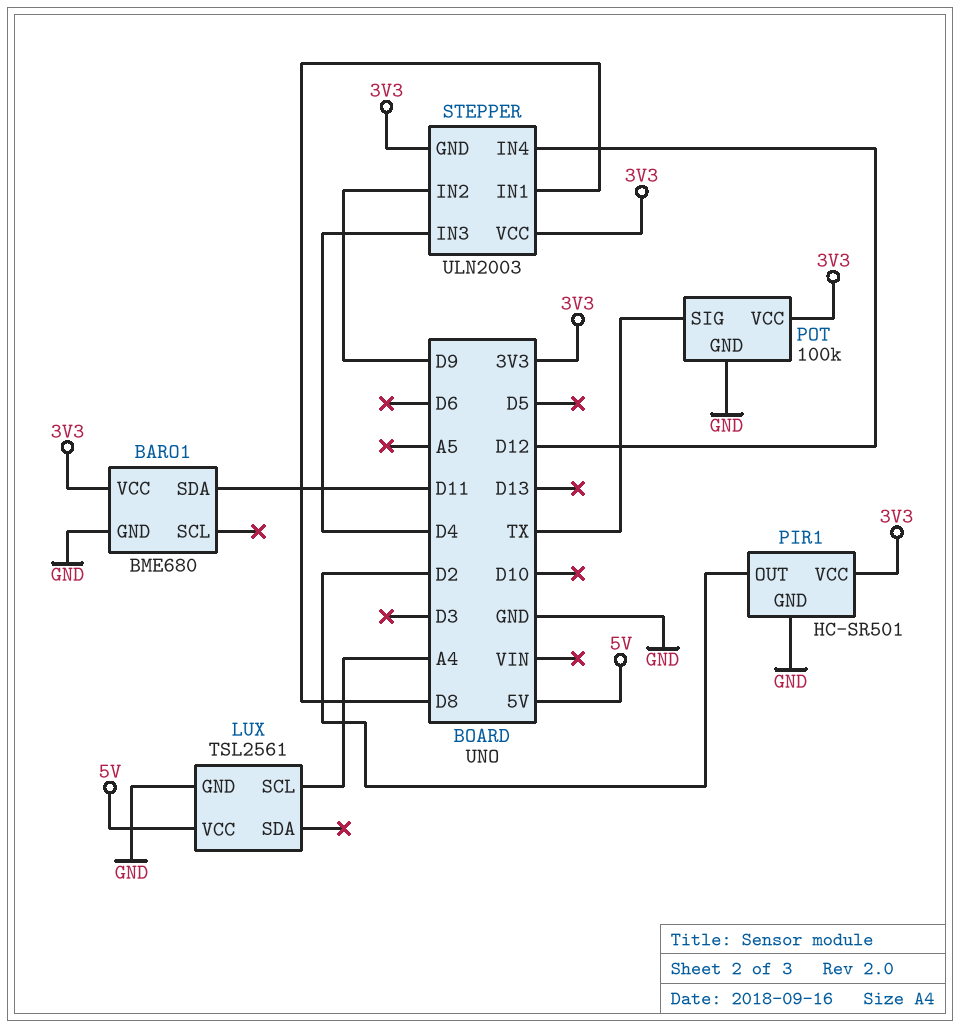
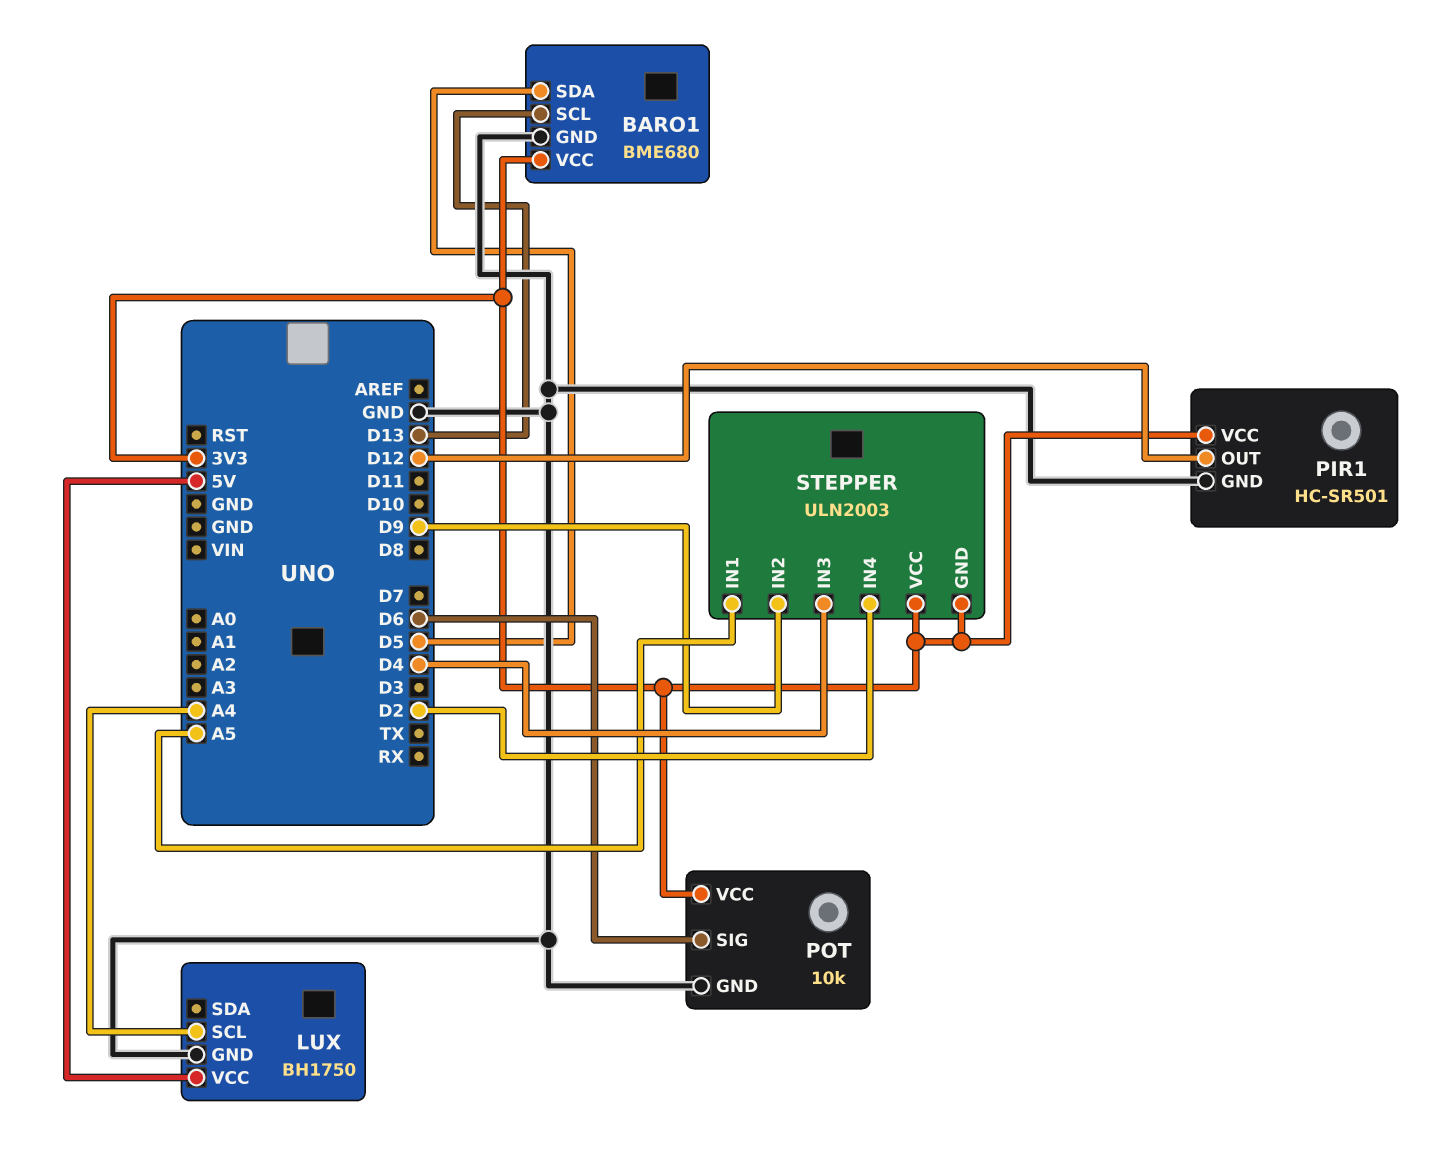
BARO1 pin SCL: none -> D13
BARO1 pin SDA: D11 -> D5
LUX: TSL2561 -> BH1750
PIR1 pin OUT: D2 -> D12
POT: 100k -> 10k
POT pin SIG: TX -> D6
STEPPER pin IN1: D8 -> A5
STEPPER pin IN4: D12 -> D2

